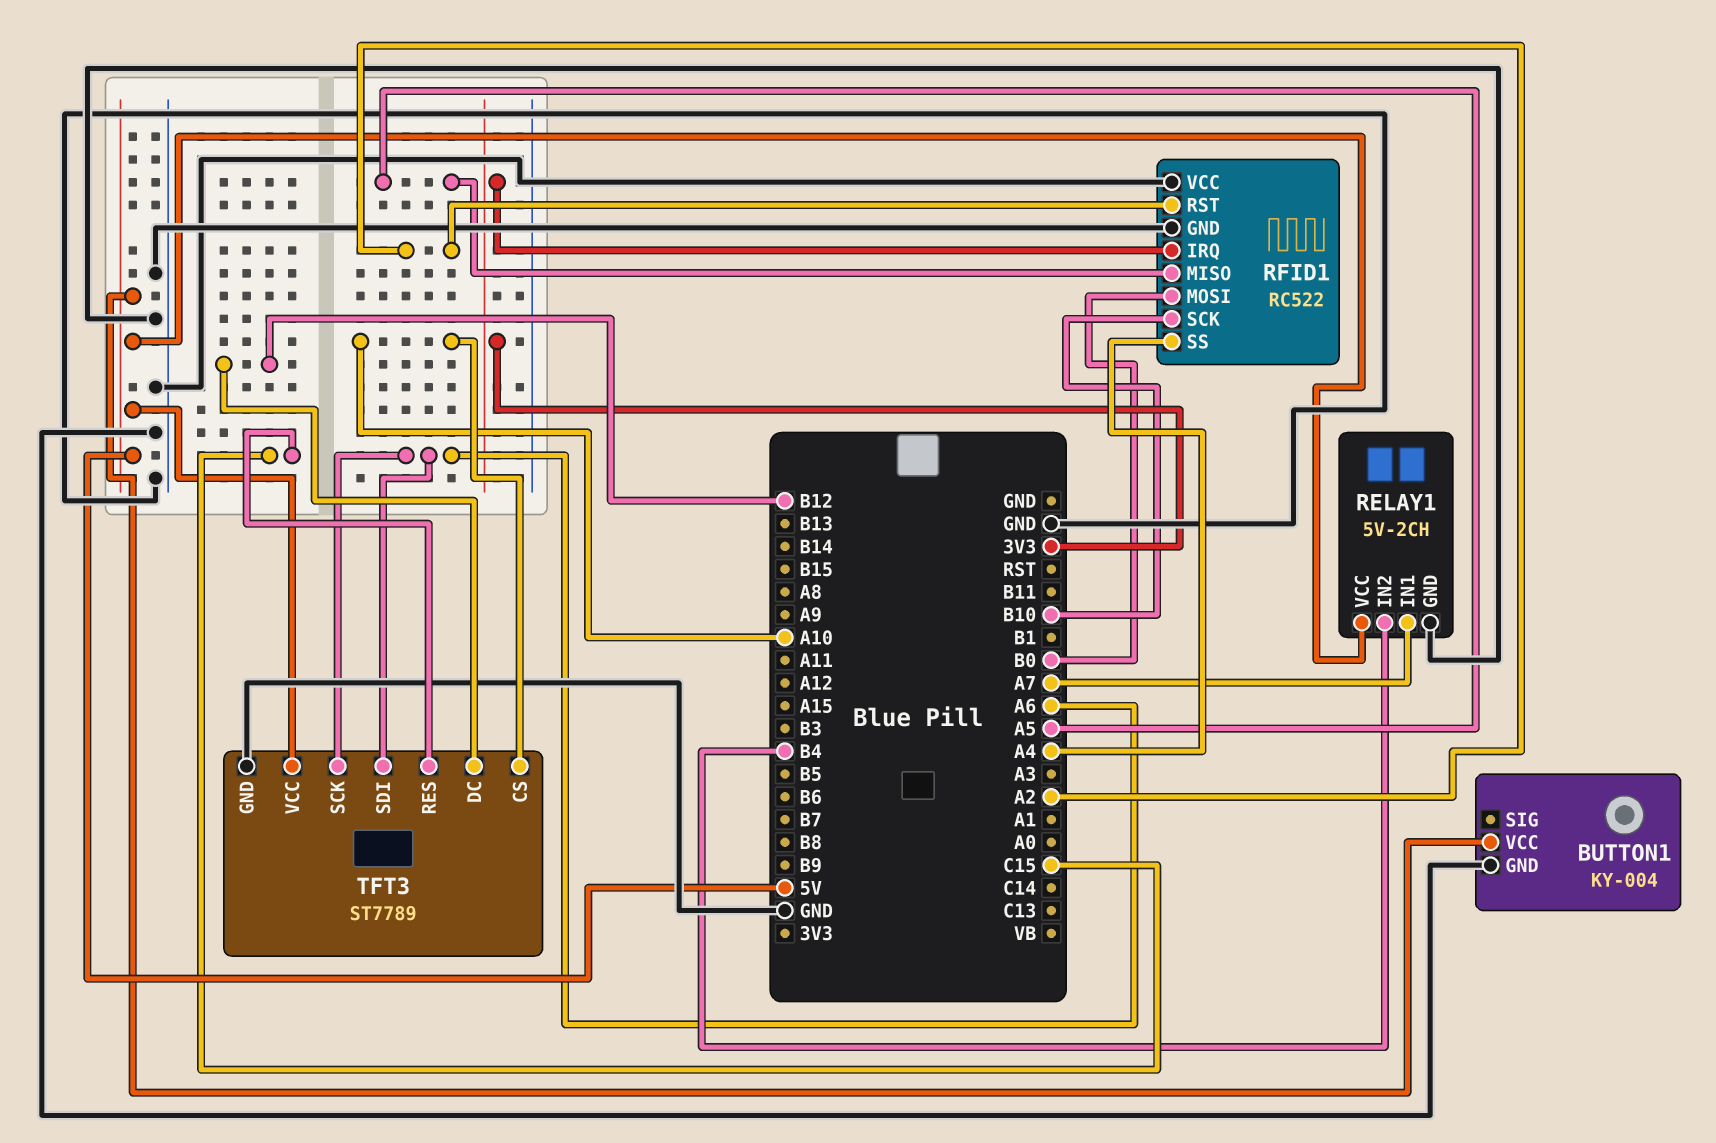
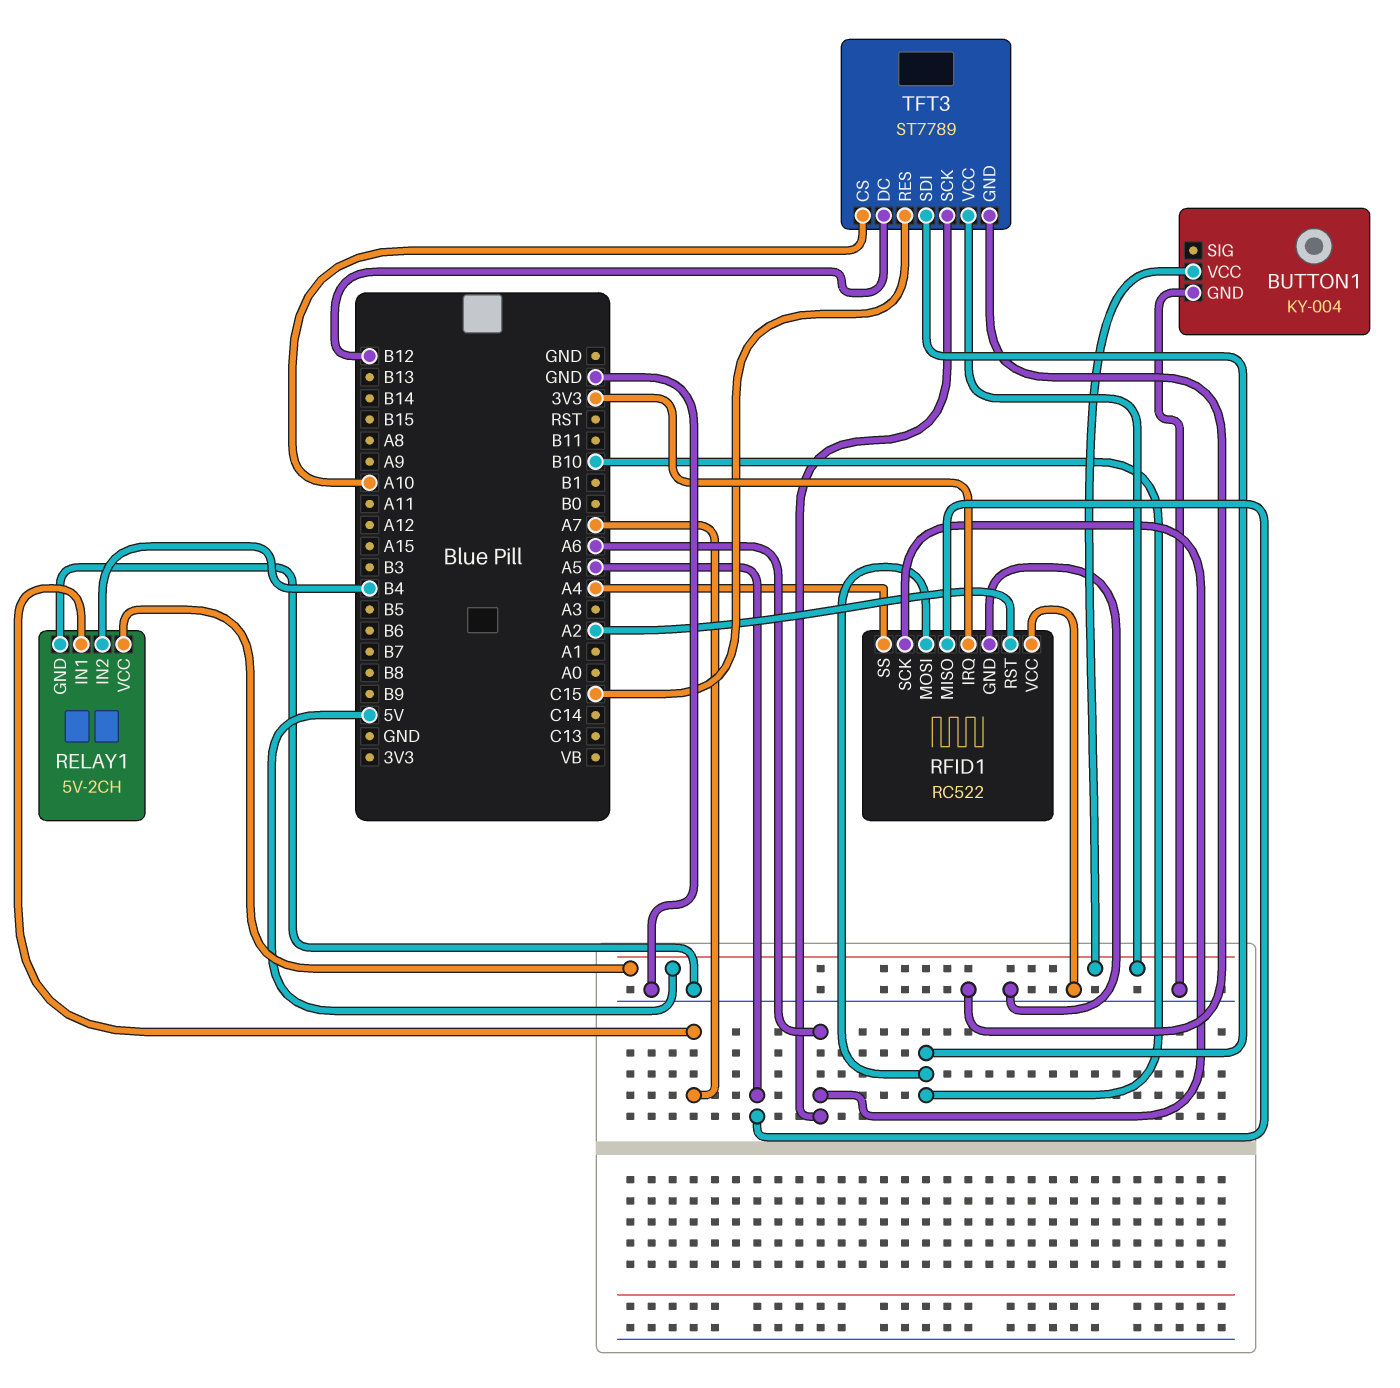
RFID1 pin MOSI: B0 -> B10
RFID1 pin SCK: B10 -> A6
TFT3 pin SDI: A6 -> B10

